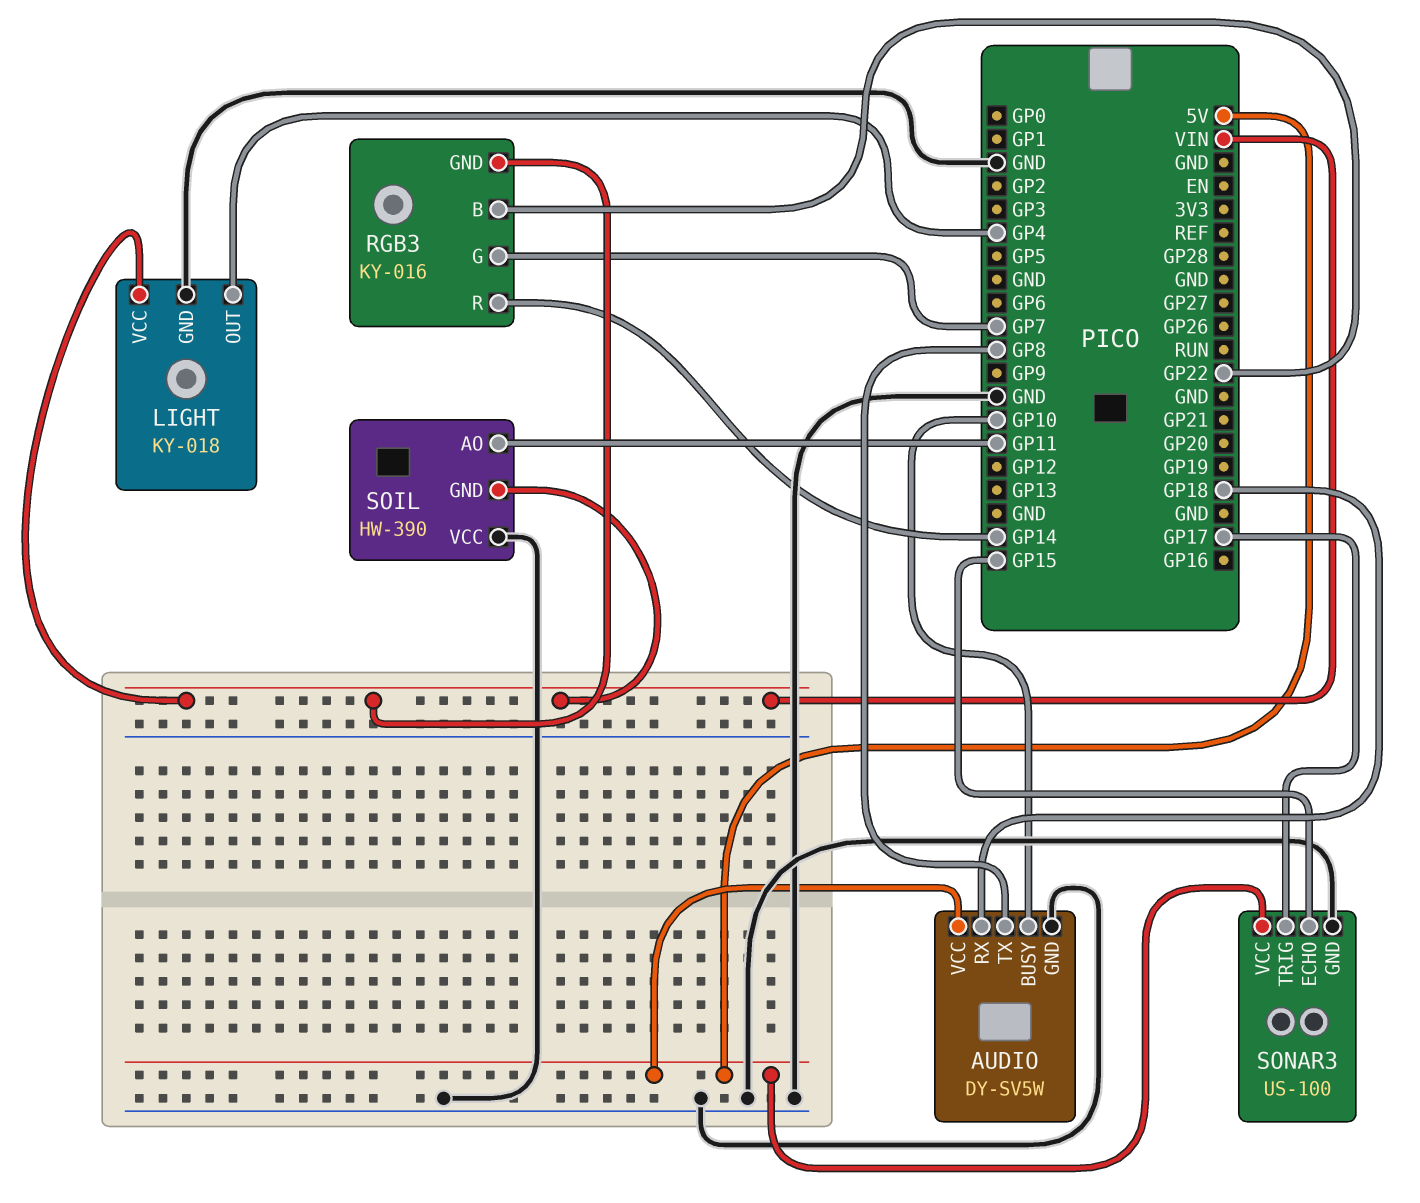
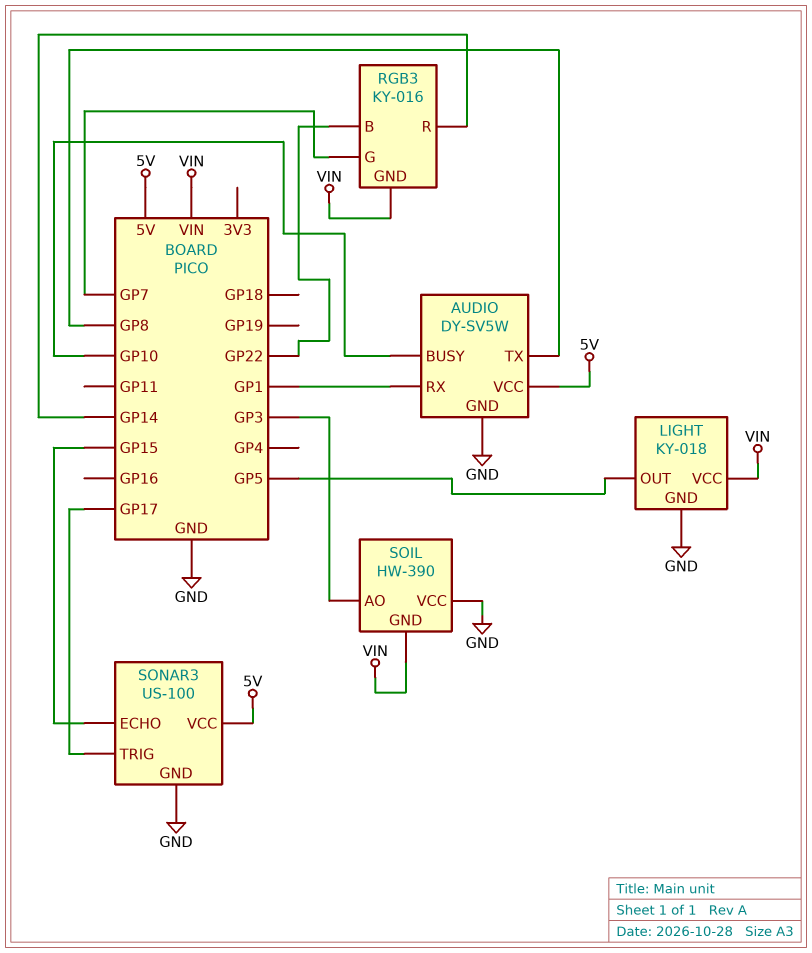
AUDIO pin RX: GP18 -> GP1
LIGHT pin OUT: GP4 -> GP5
SOIL pin AO: GP11 -> GP3

